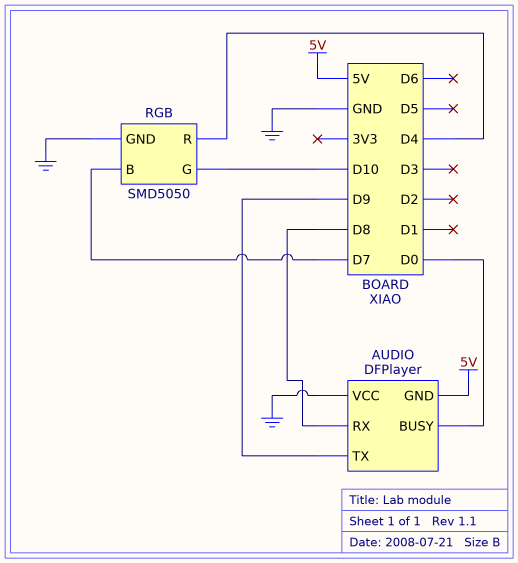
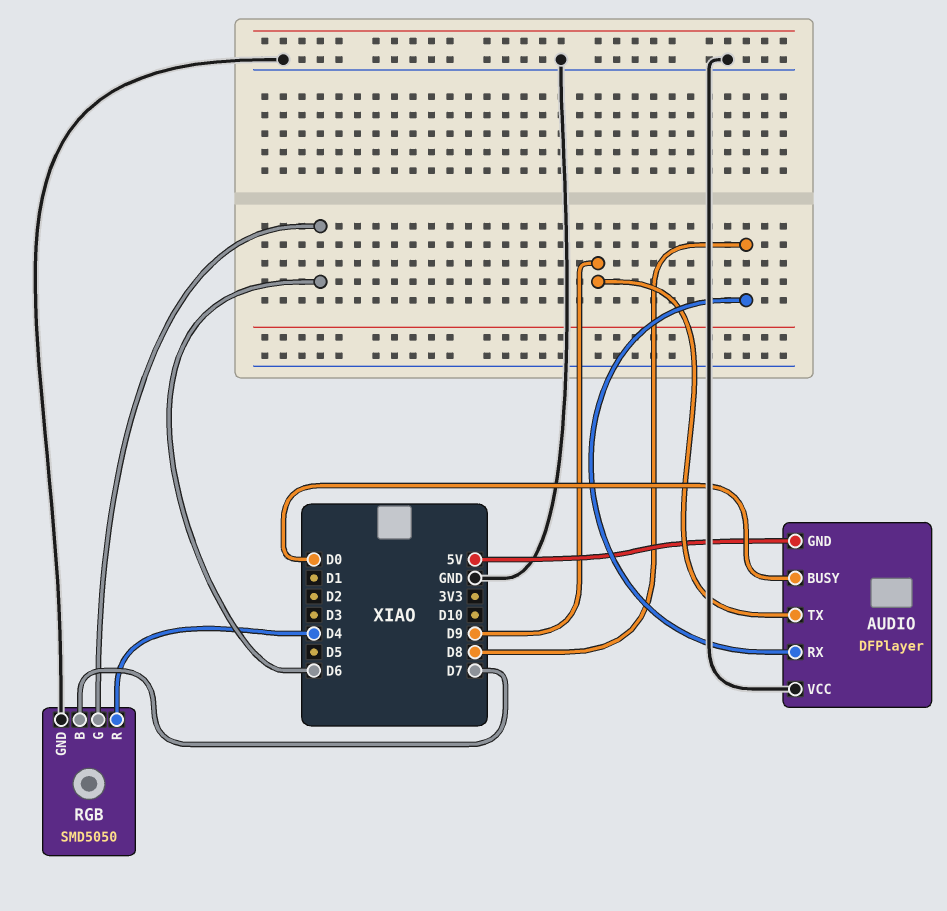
RGB pin G: D10 -> D6

